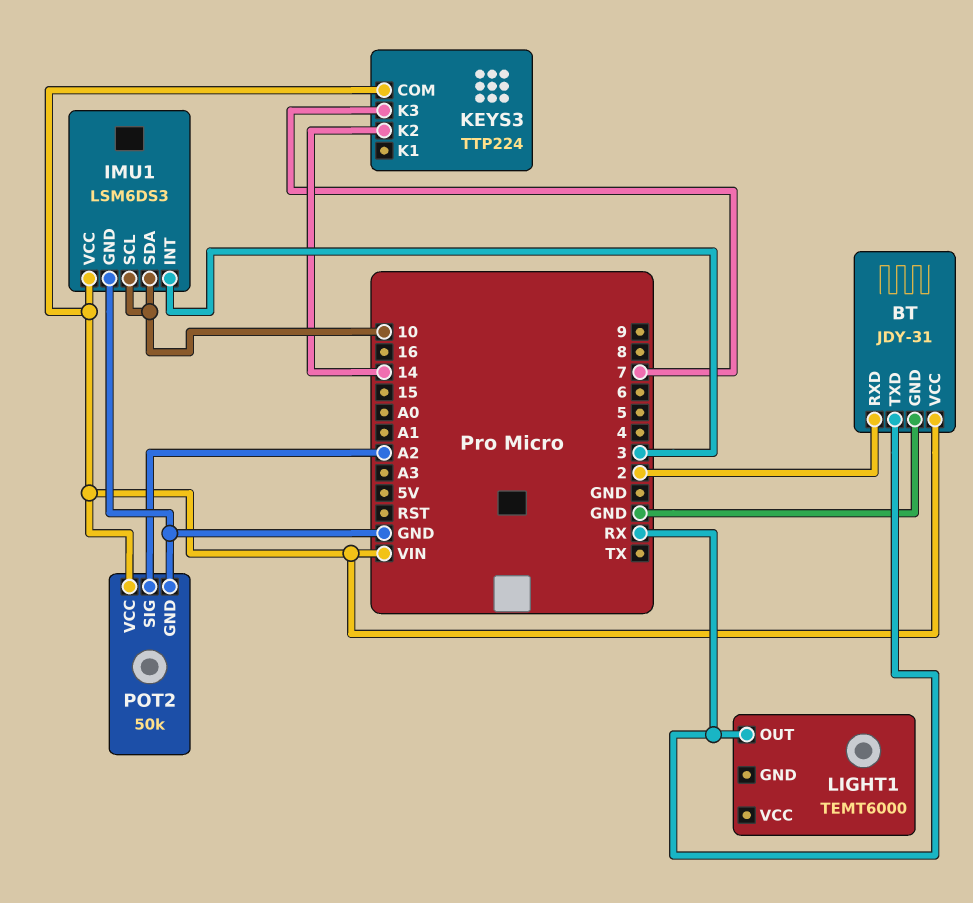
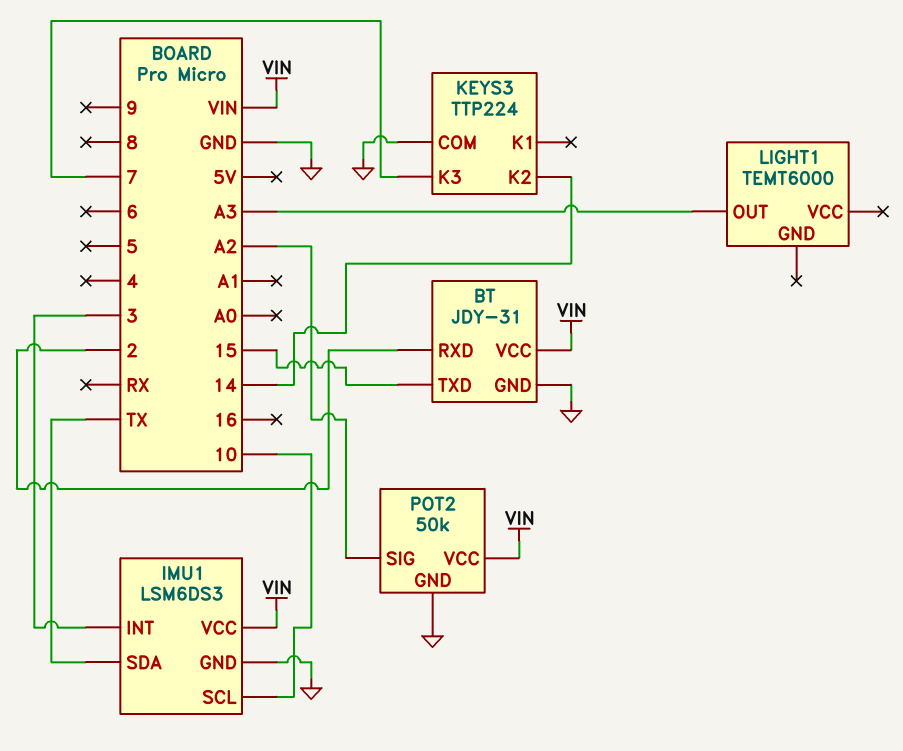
BT pin TXD: RX -> 15
IMU1 pin SDA: 10 -> TX
KEYS3 pin COM: VIN -> GND
LIGHT1 pin OUT: RX -> A3

